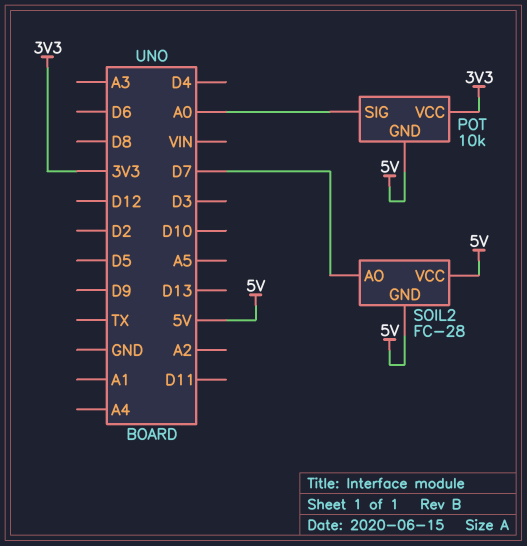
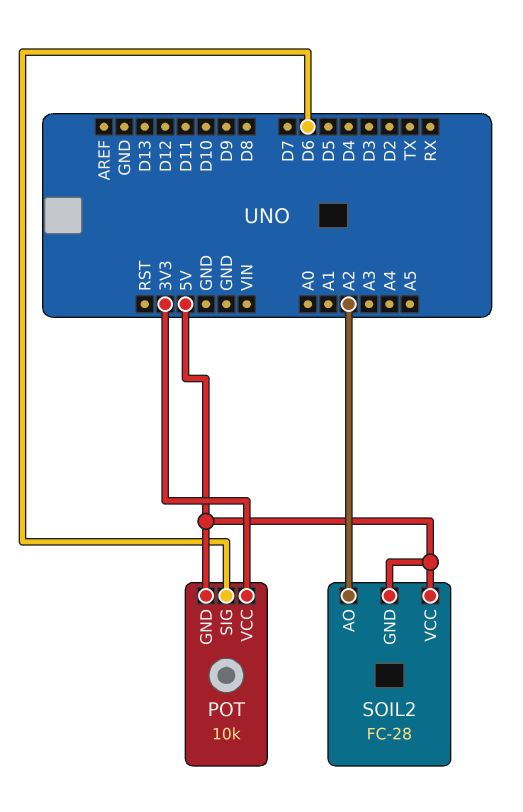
POT pin SIG: A0 -> D6
SOIL2 pin AO: D7 -> A2

